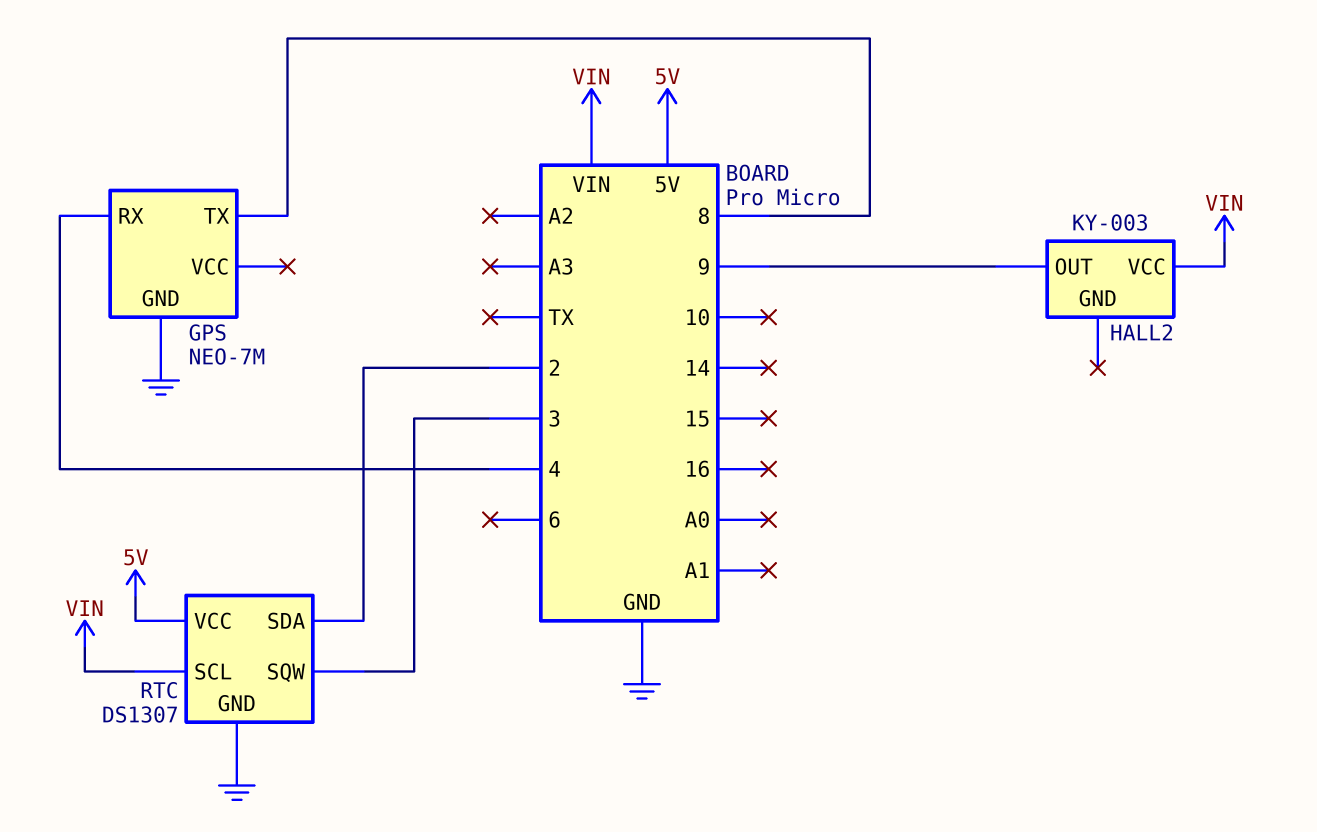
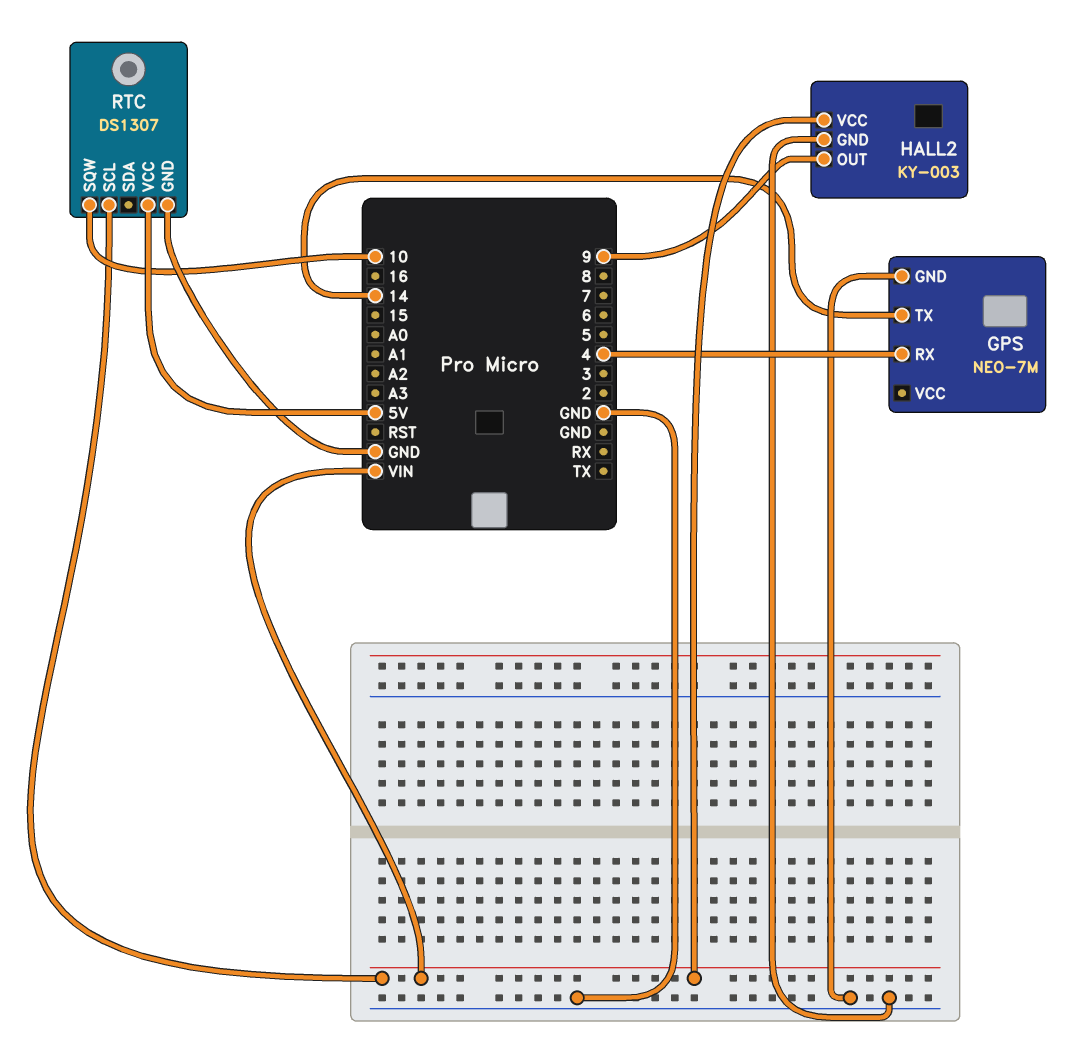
GPS pin TX: 8 -> 14
HALL2 pin GND: none -> GND
RTC pin SDA: 2 -> none
RTC pin SQW: 3 -> 10

